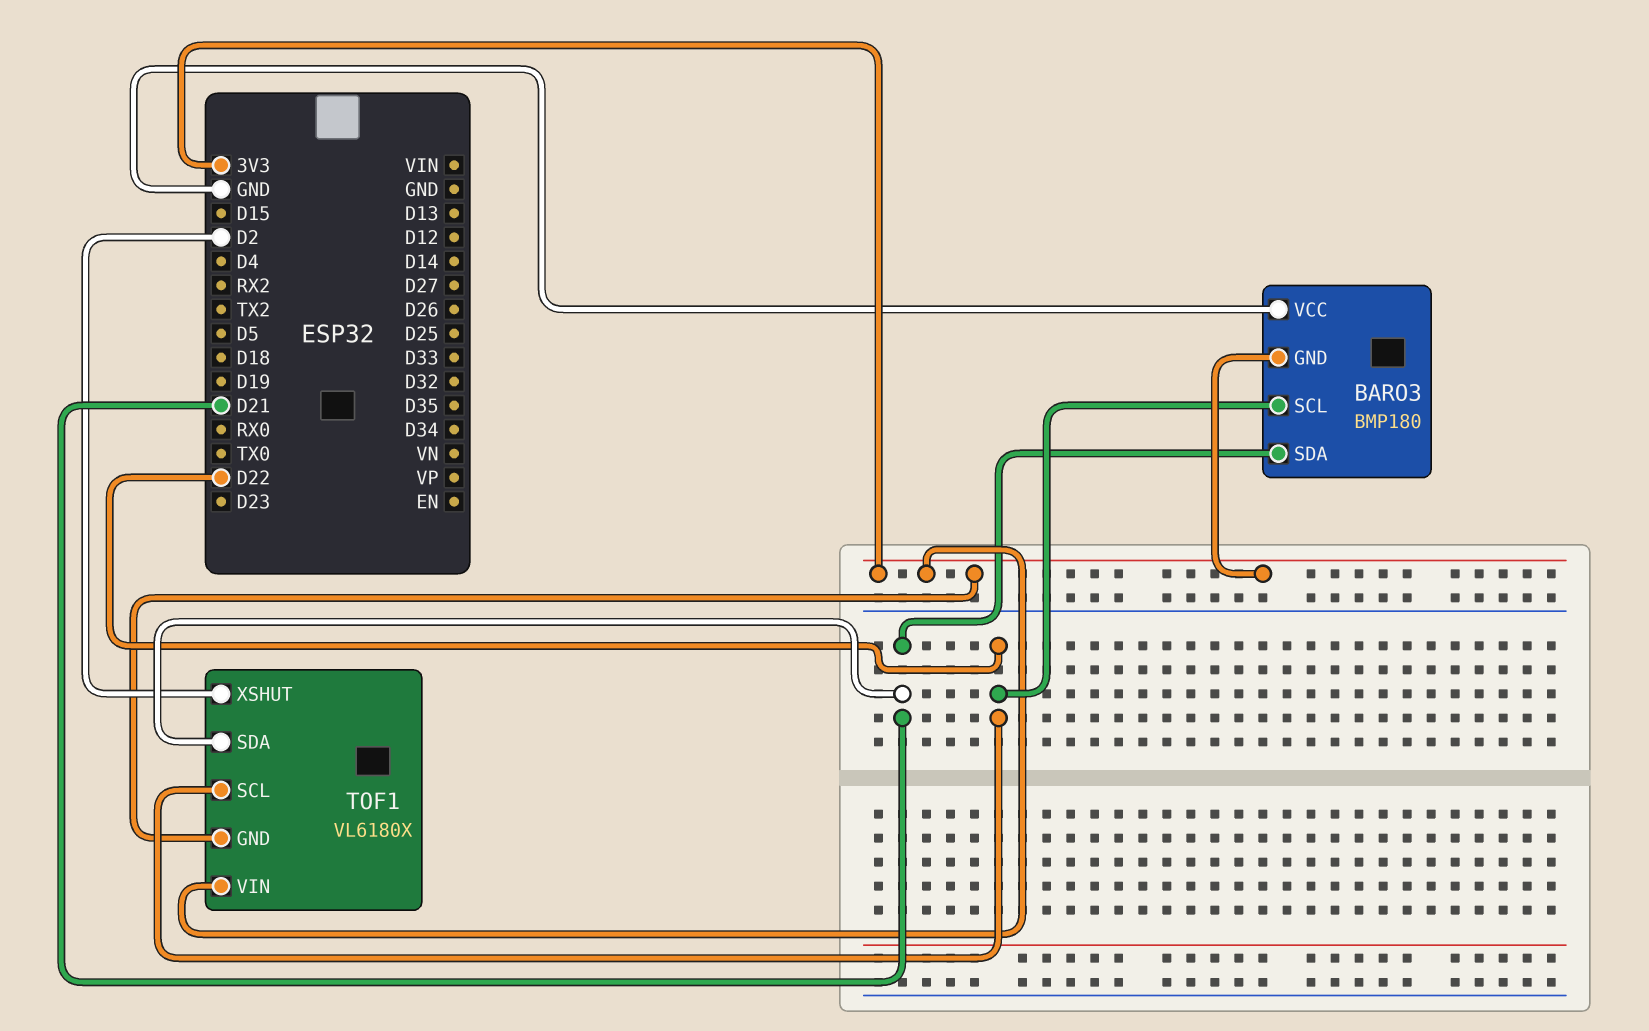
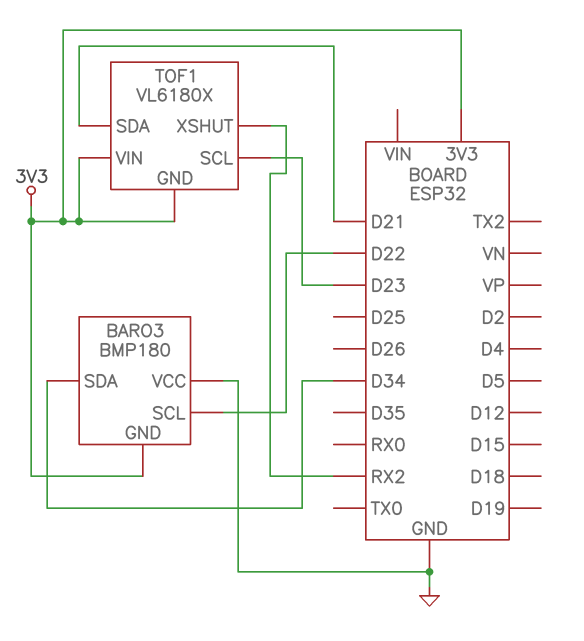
BARO3 pin SDA: D21 -> D34
TOF1 pin SCL: D22 -> D23
TOF1 pin XSHUT: D2 -> RX2

